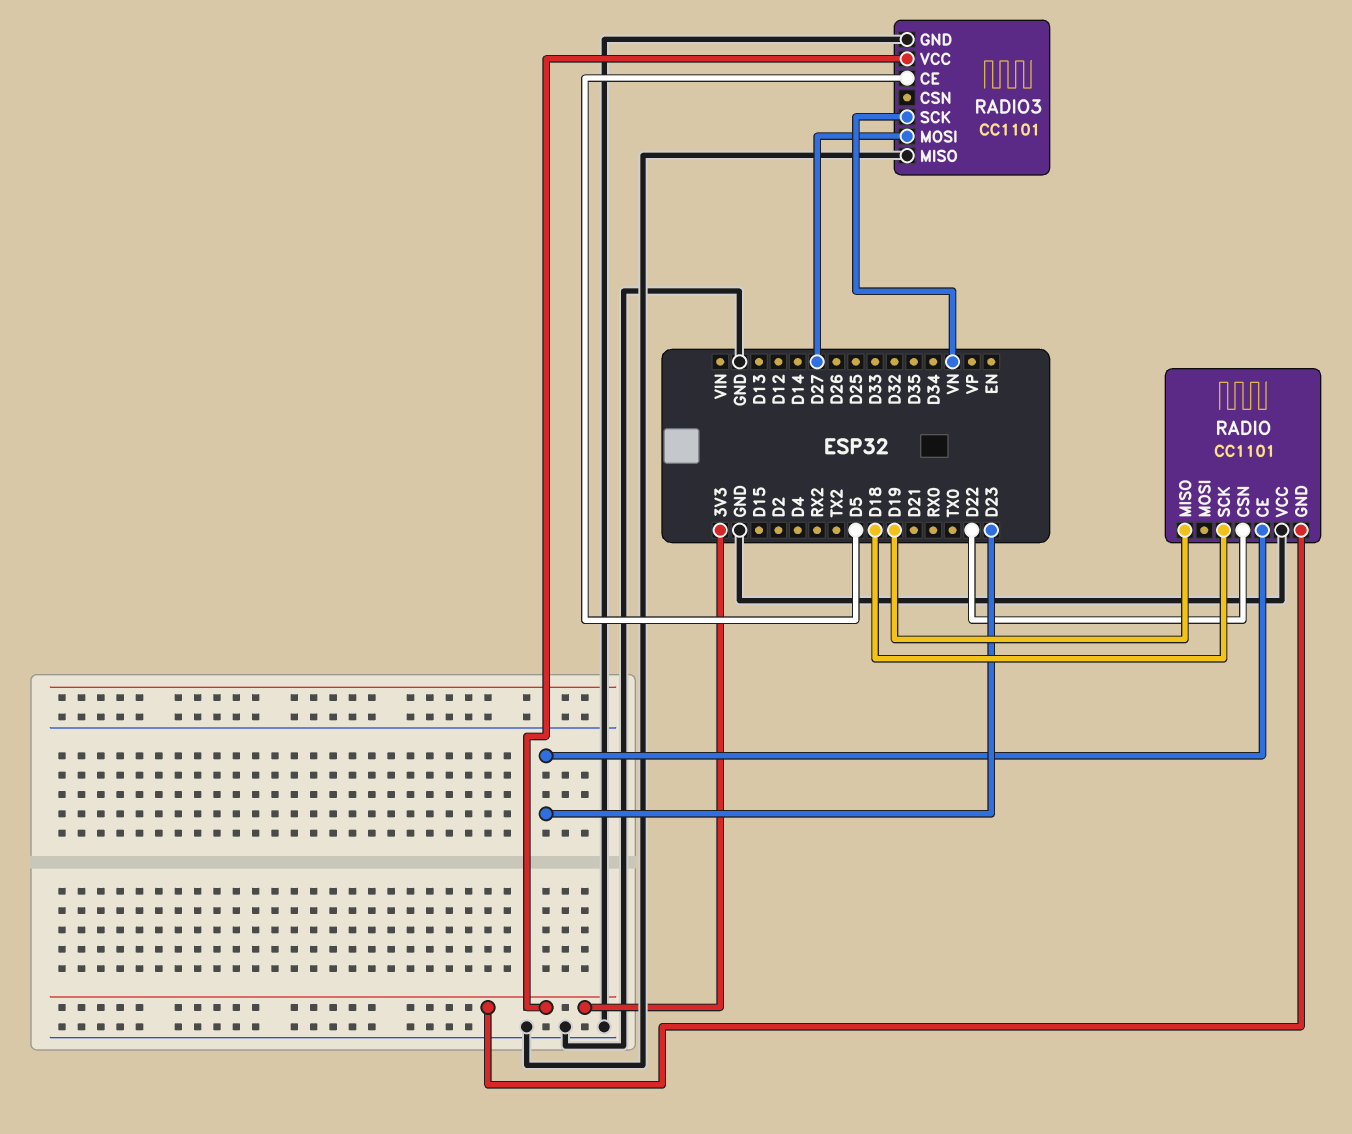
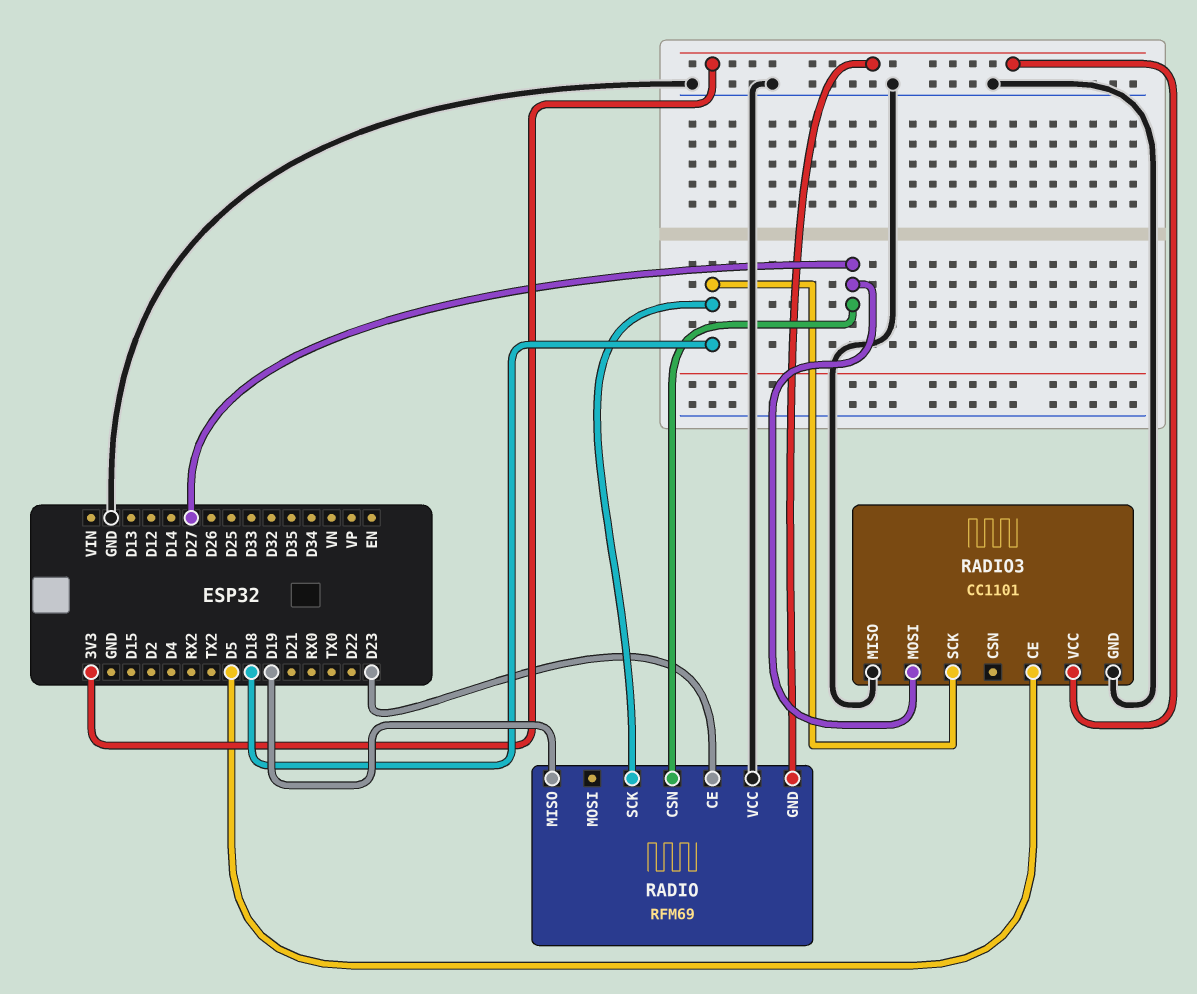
RADIO: CC1101 -> RFM69
RADIO pin CSN: D22 -> D27
RADIO3 pin SCK: VN -> D18

